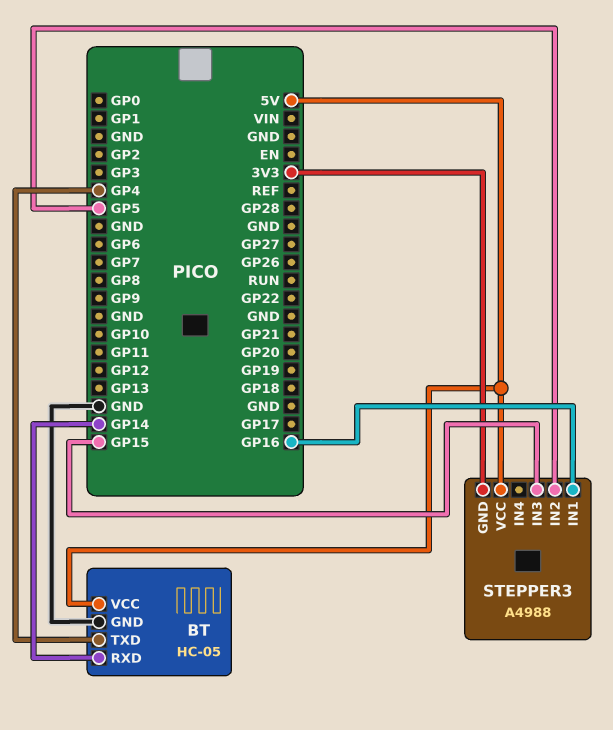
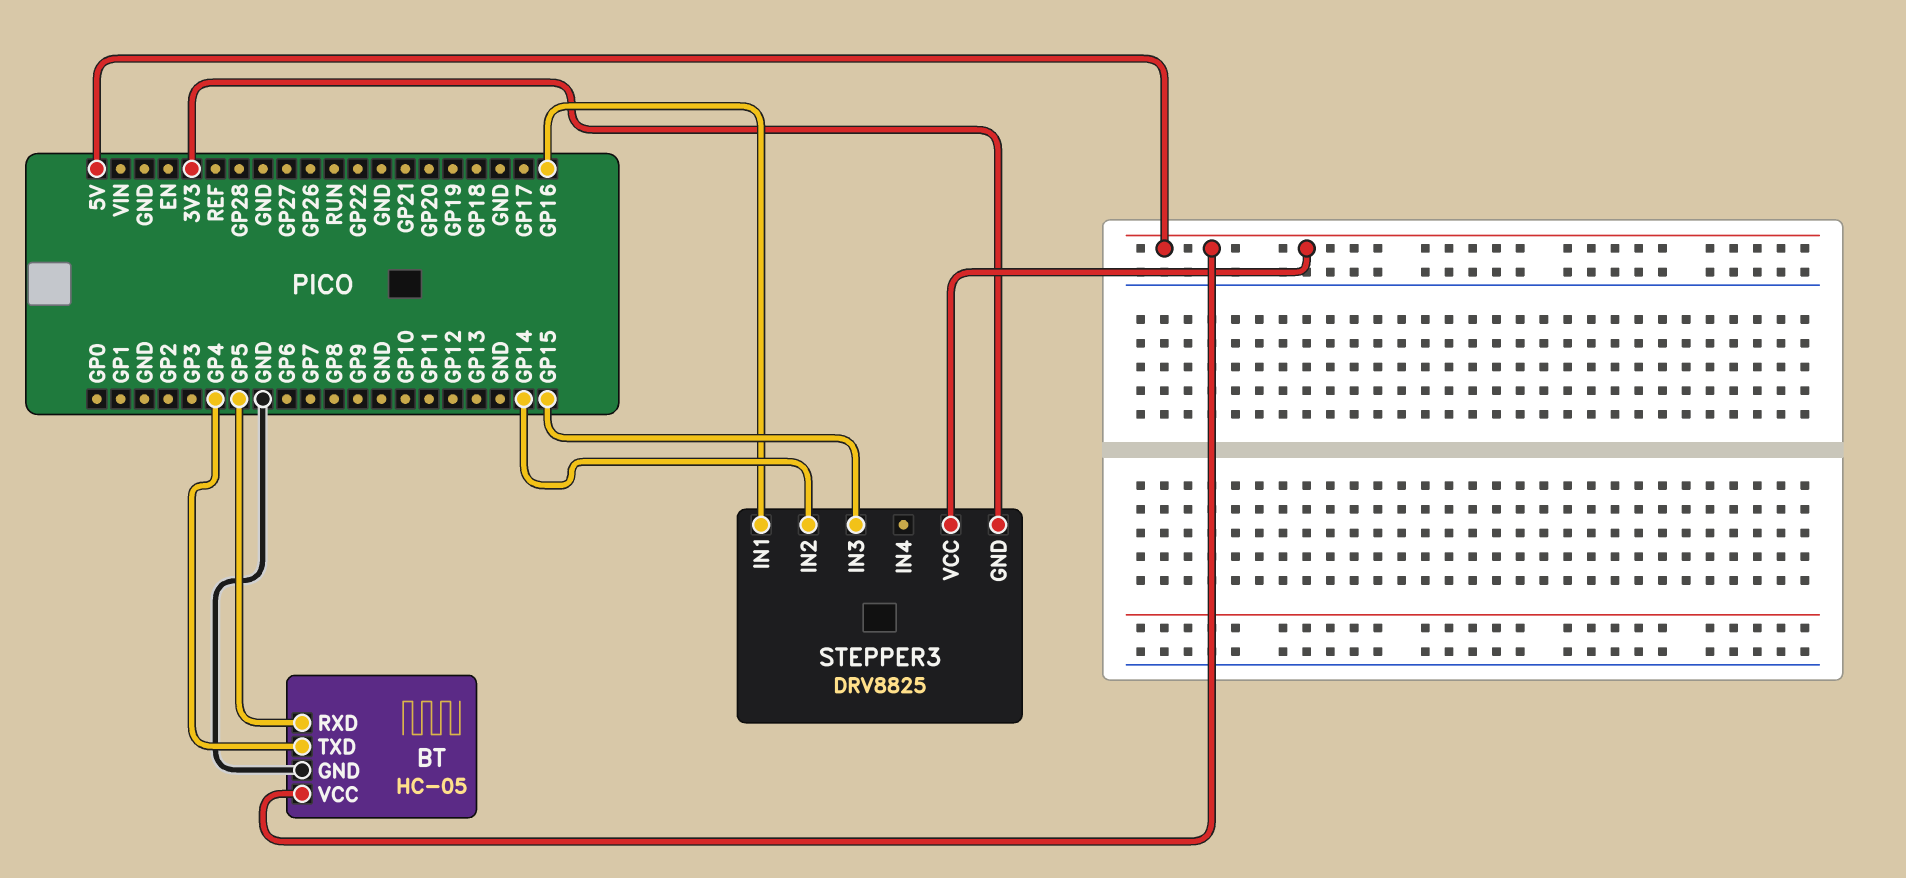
BT pin RXD: GP14 -> GP5
STEPPER3: A4988 -> DRV8825
STEPPER3 pin IN2: GP5 -> GP14

